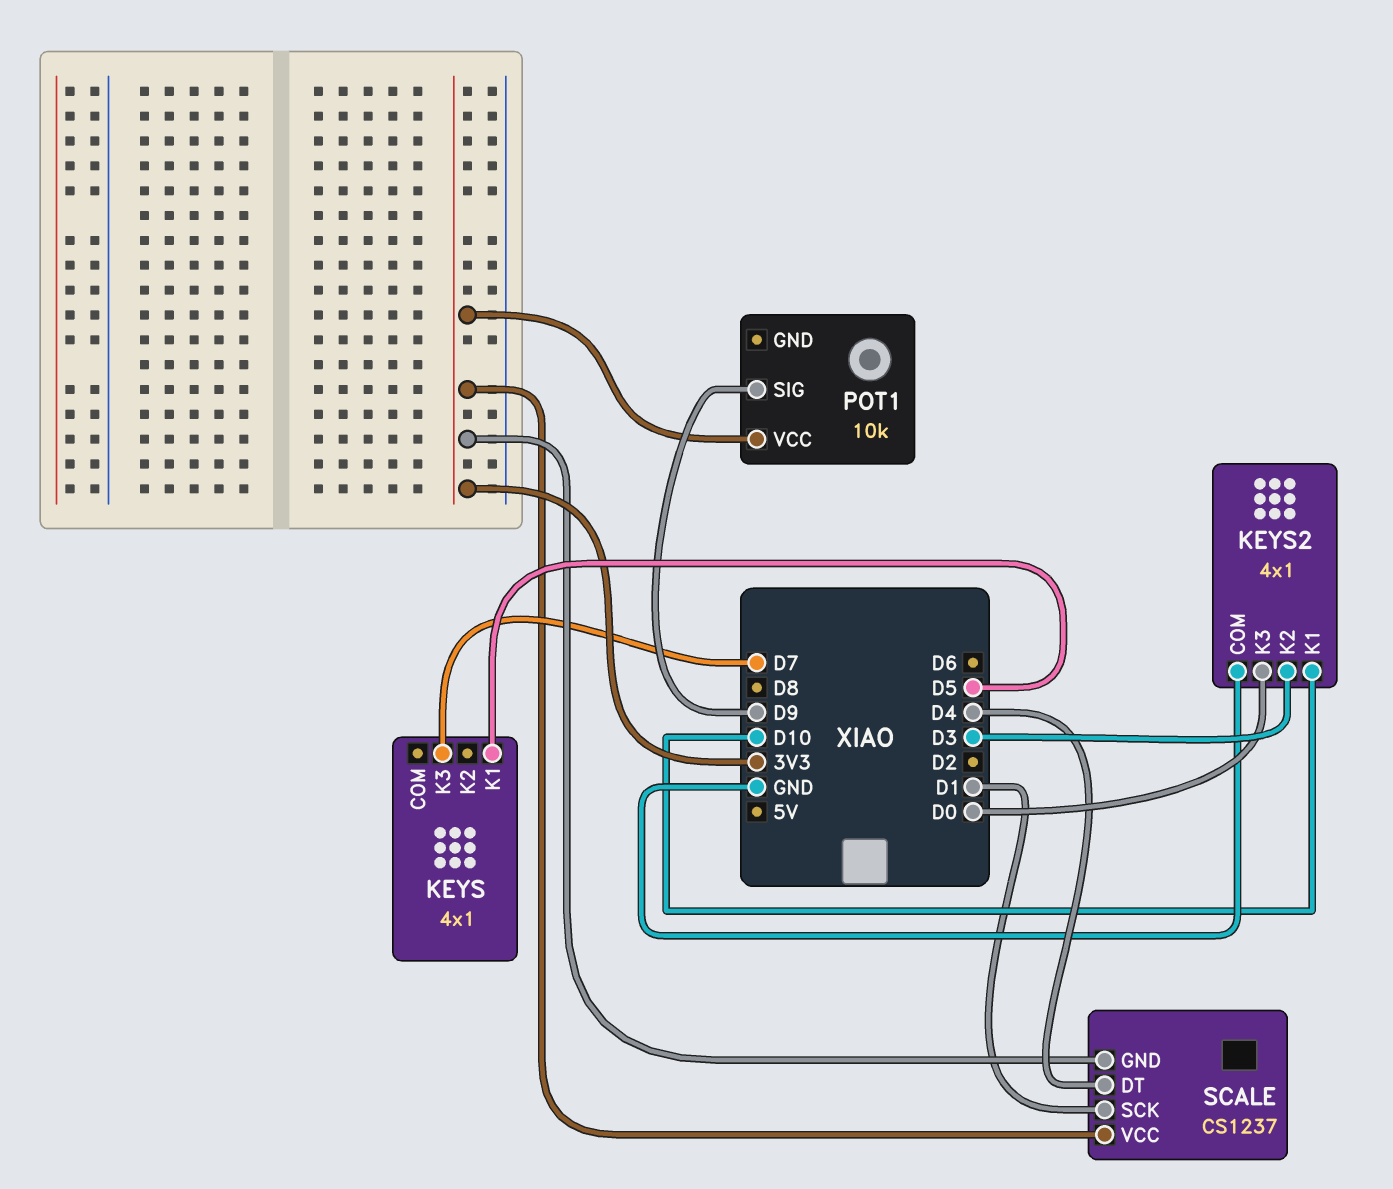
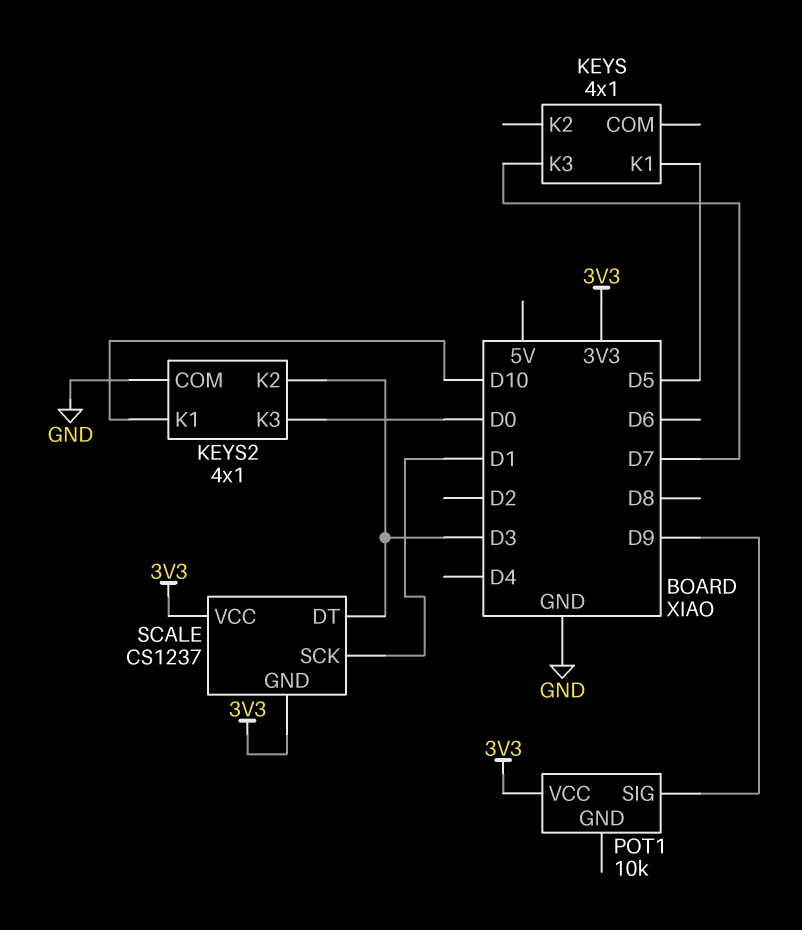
SCALE pin DT: D4 -> D3

